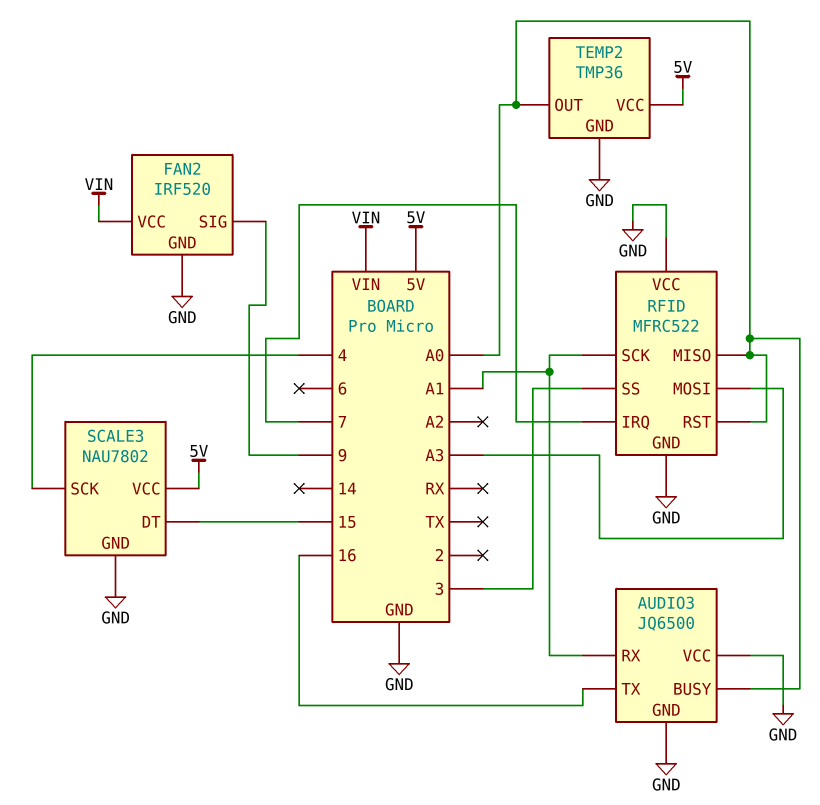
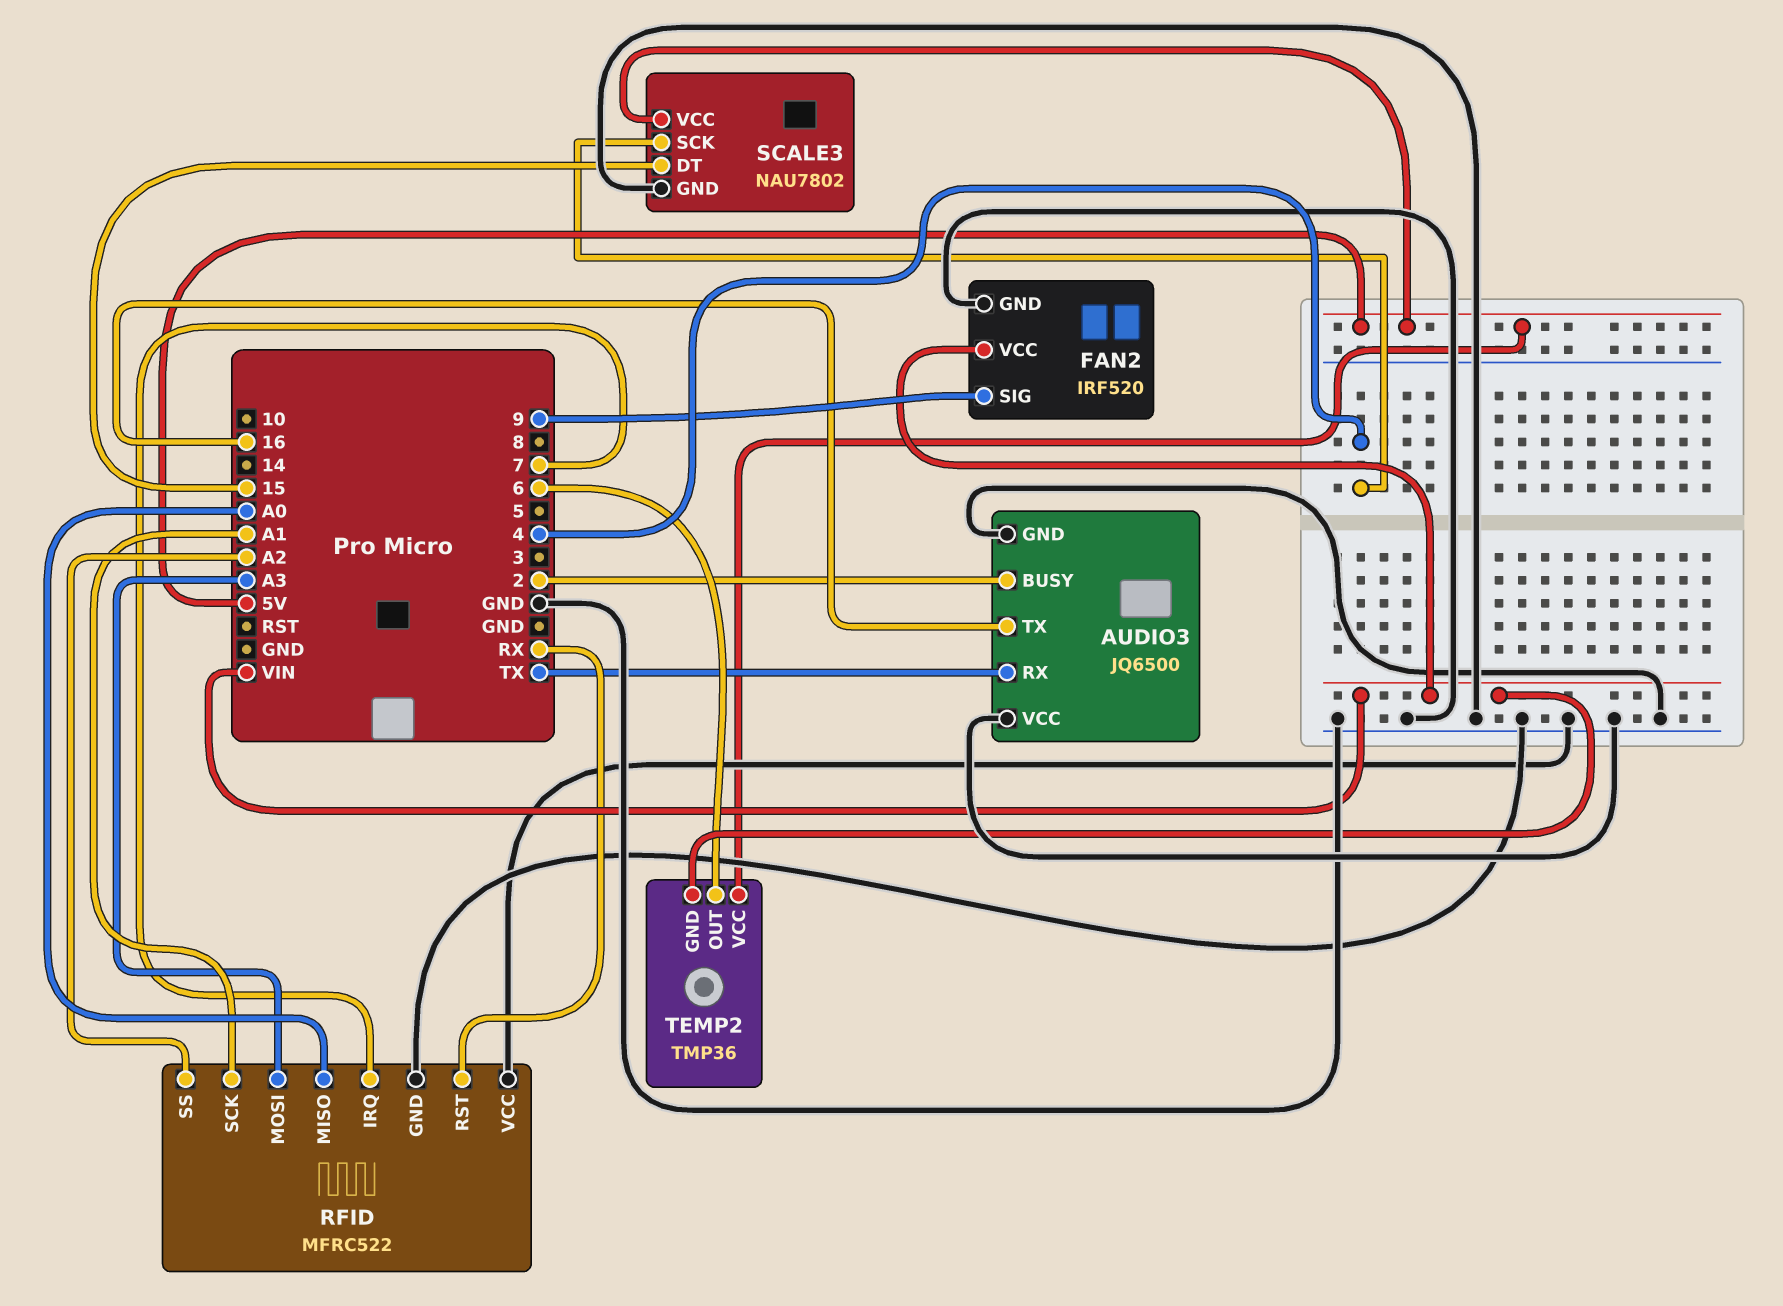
AUDIO3 pin BUSY: A0 -> 2
AUDIO3 pin RX: A1 -> TX
RFID pin RST: A0 -> RX
RFID pin SS: 3 -> A2
TEMP2 pin GND: GND -> VIN
TEMP2 pin OUT: A0 -> 6

